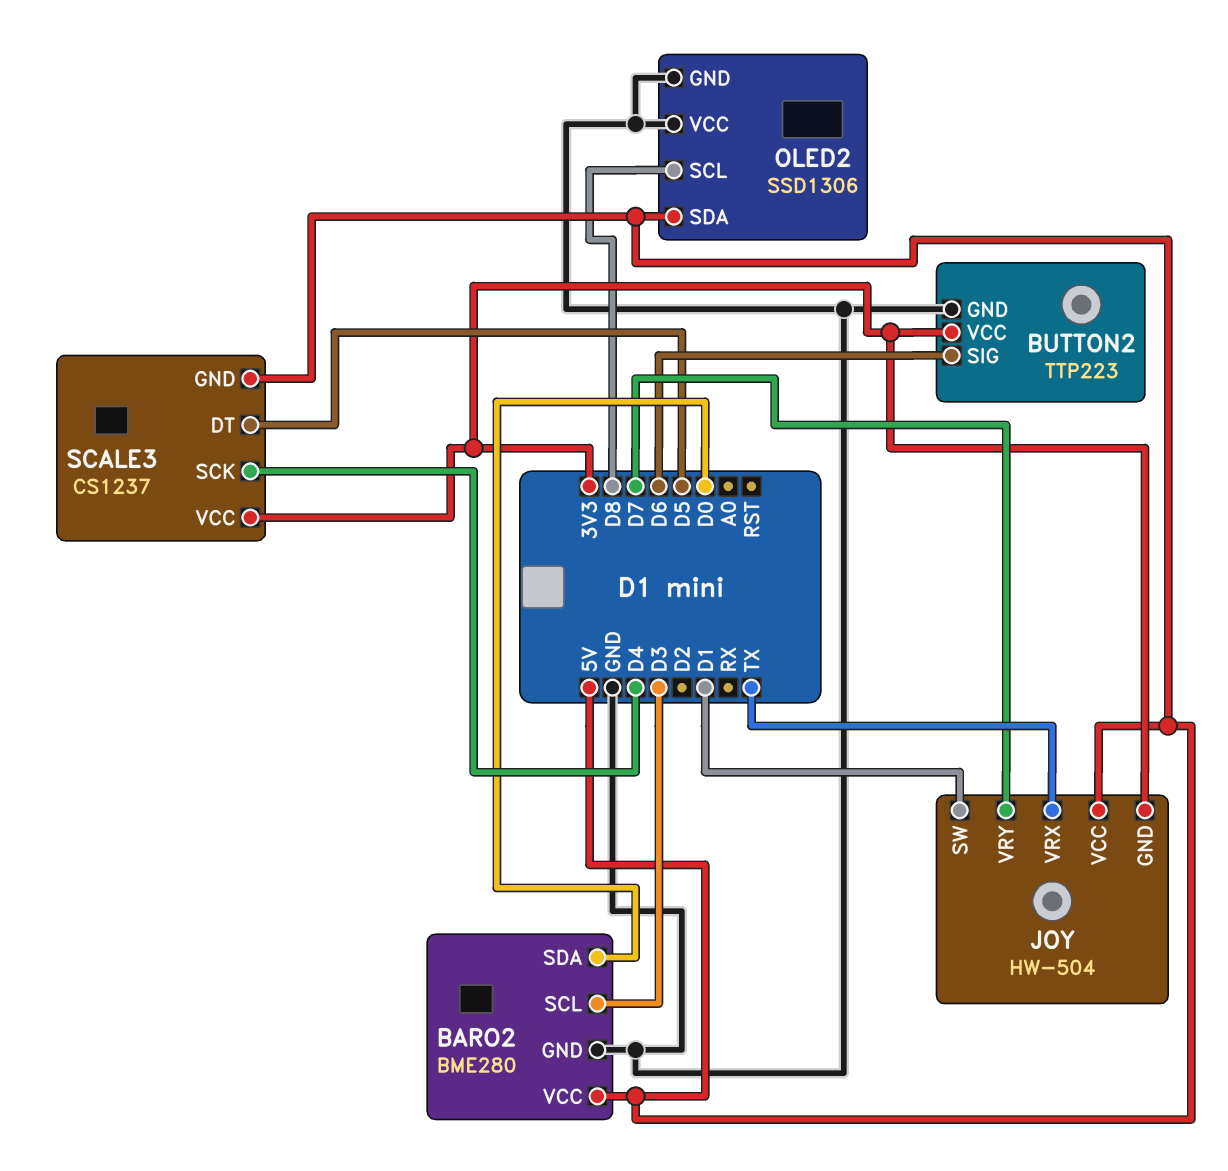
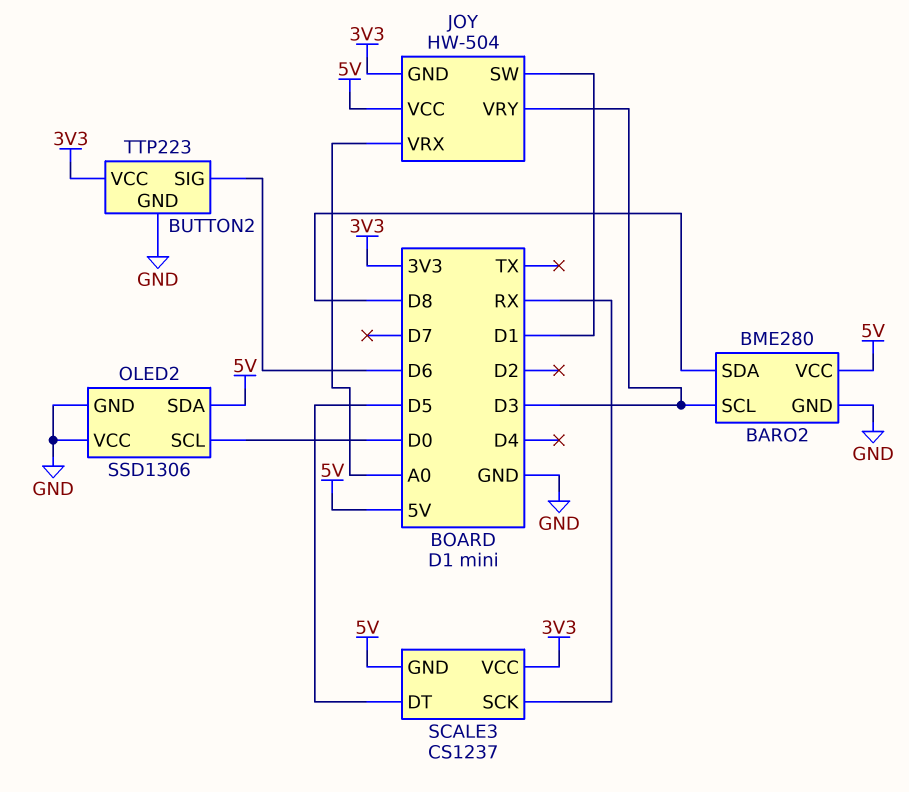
BARO2 pin SDA: D0 -> D8
JOY pin VRX: TX -> A0
JOY pin VRY: D7 -> D3
OLED2 pin SCL: D8 -> D0
SCALE3 pin SCK: D4 -> RX

